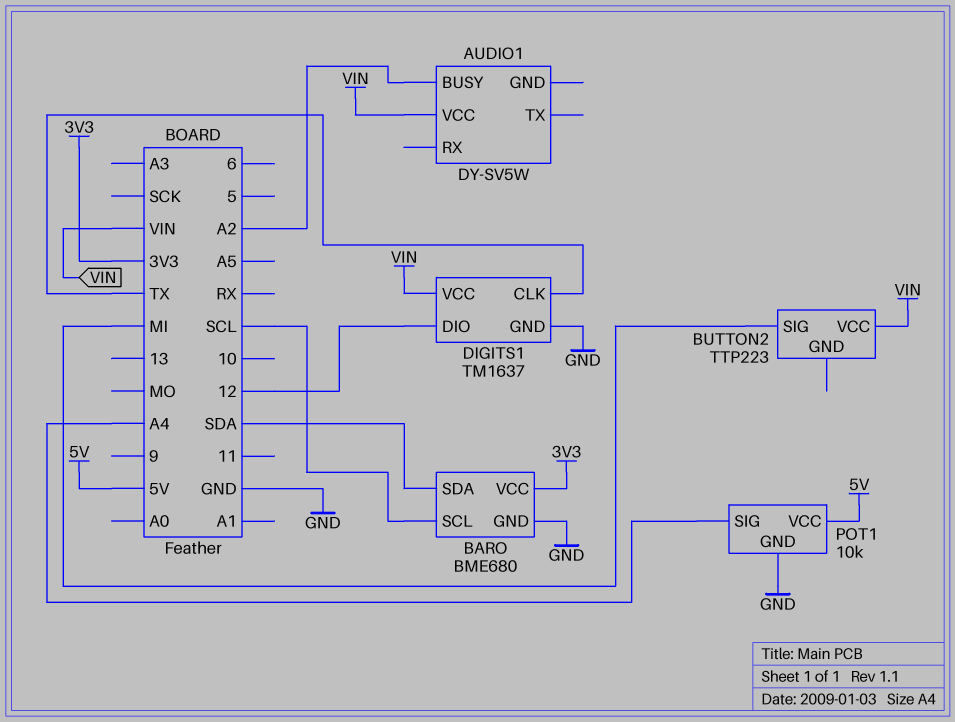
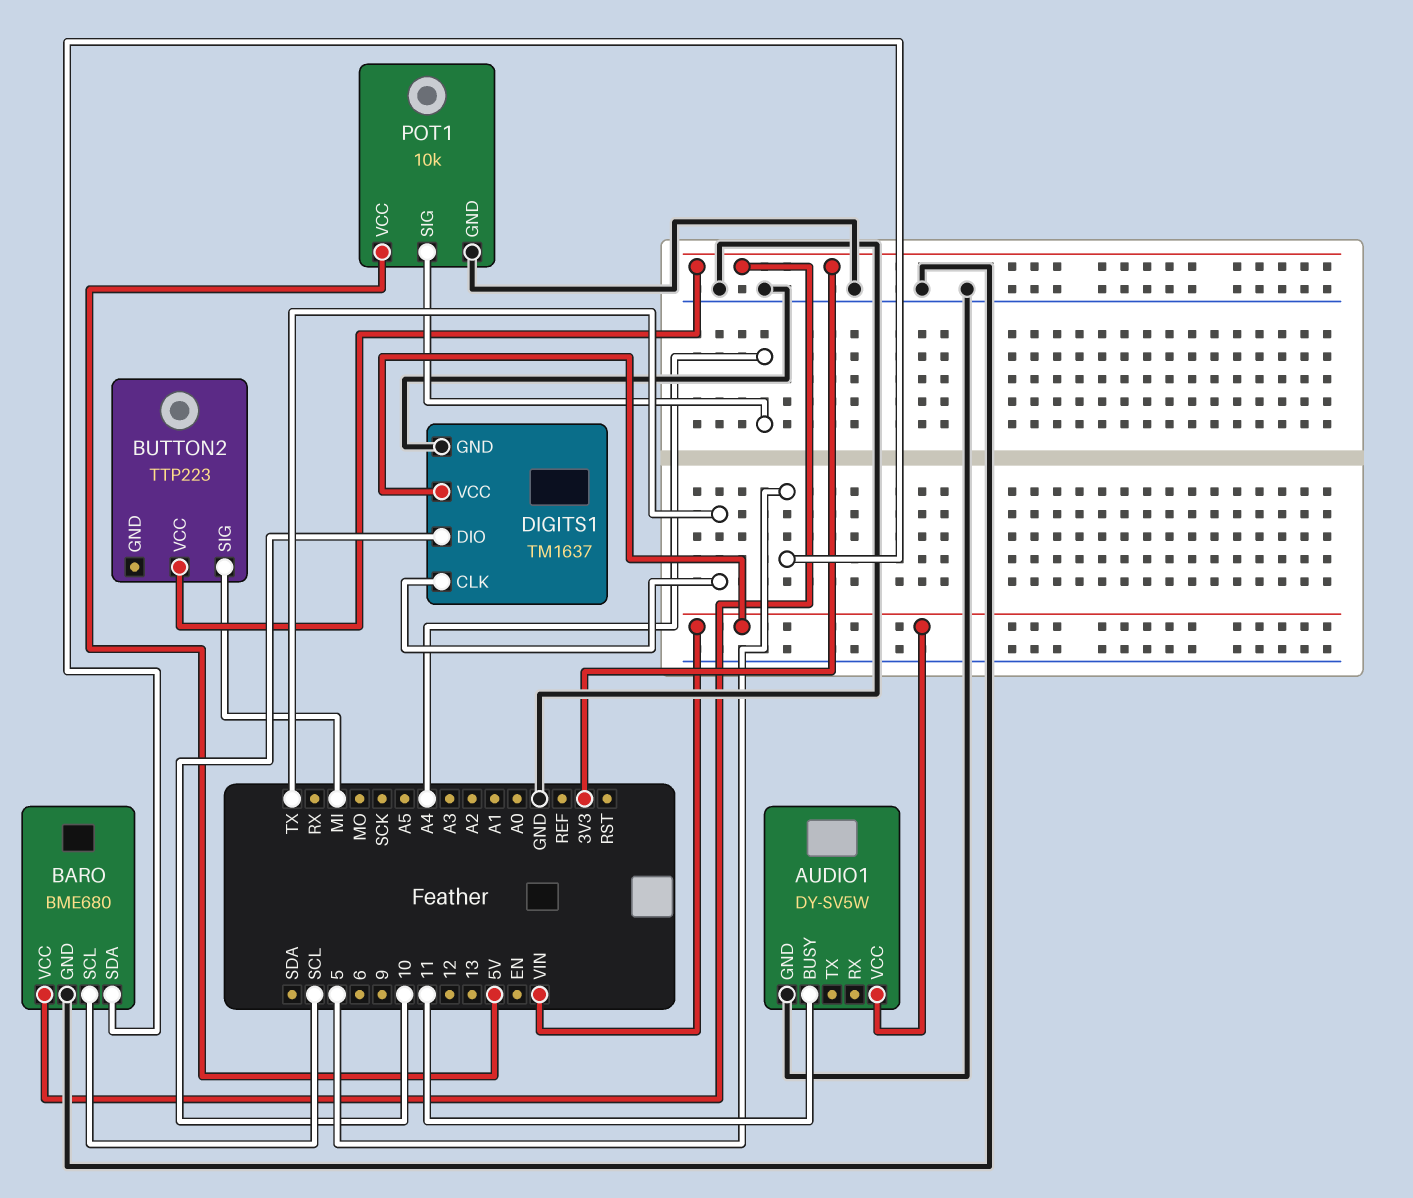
AUDIO1 pin BUSY: A2 -> 11
AUDIO1 pin GND: none -> GND
BARO pin SDA: SDA -> 5
BUTTON2 pin VCC: VIN -> 3V3
DIGITS1 pin DIO: 12 -> 10

